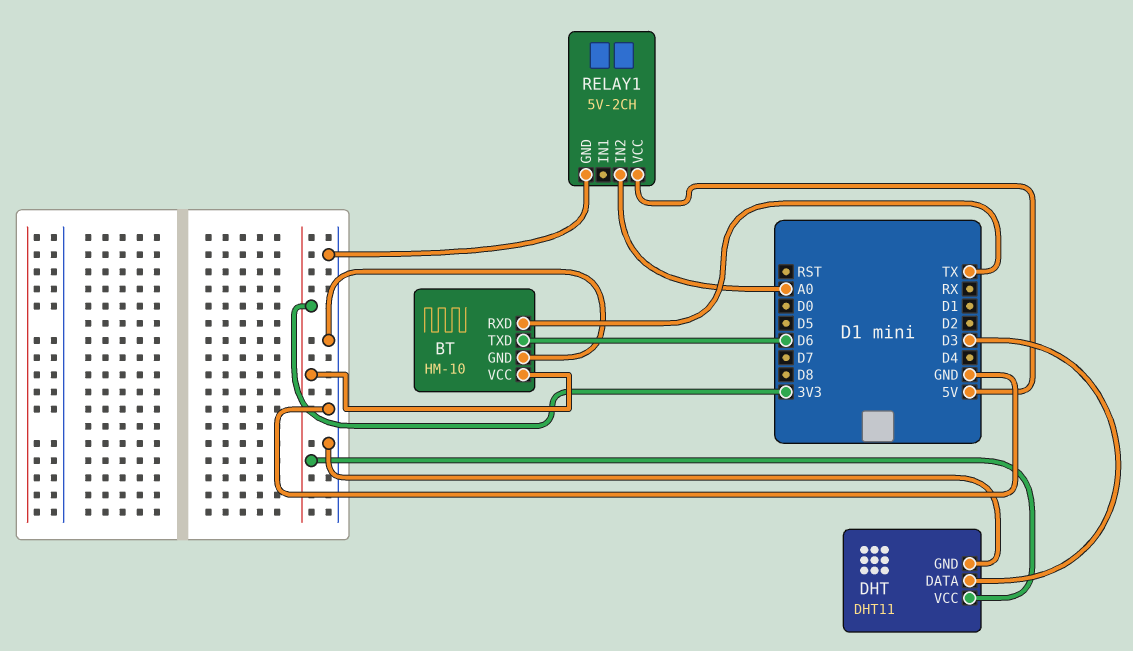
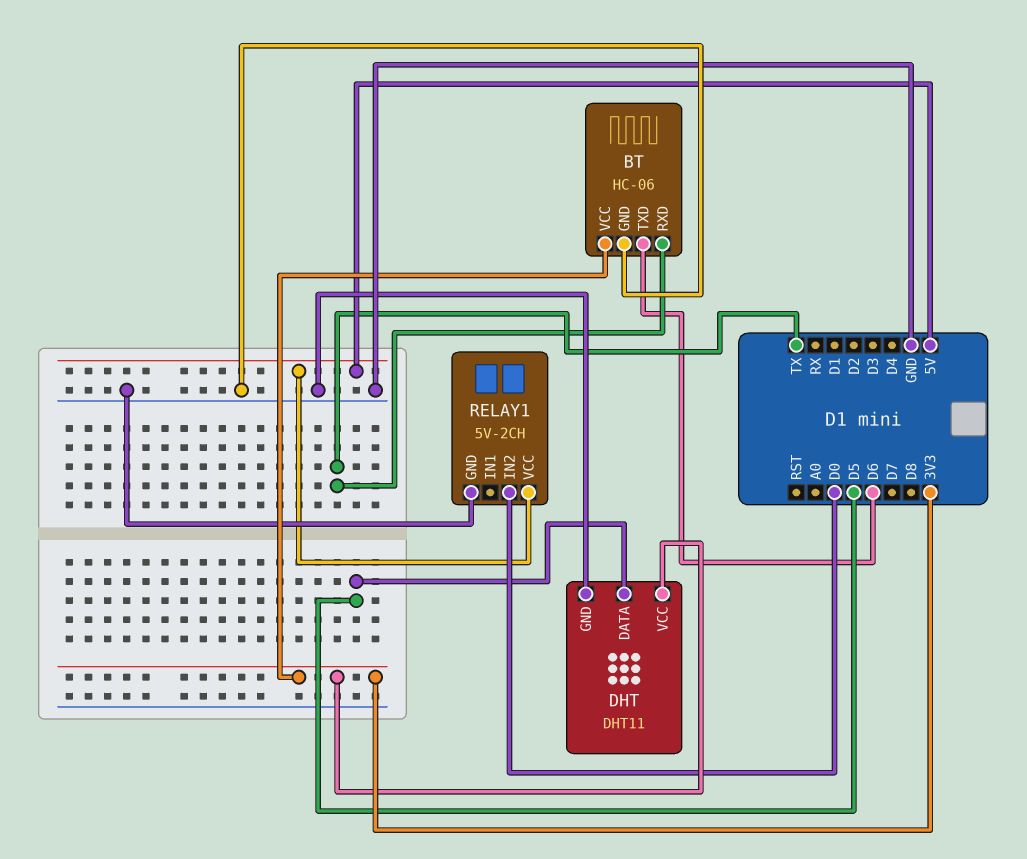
BT: HM-10 -> HC-06
DHT pin DATA: D3 -> D5
RELAY1 pin IN2: A0 -> D0

